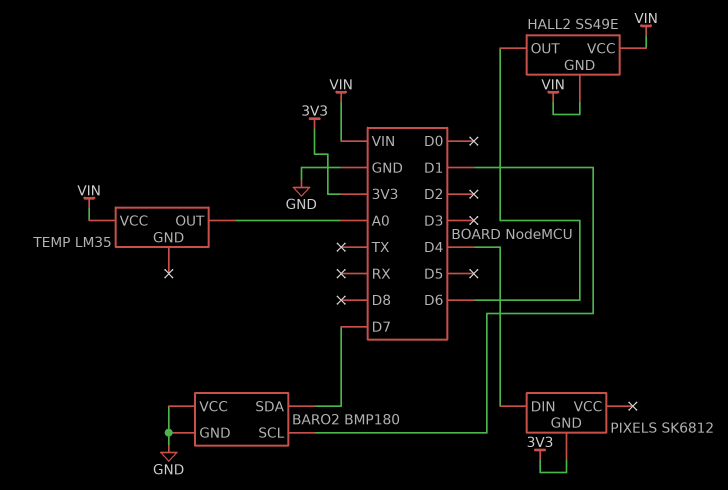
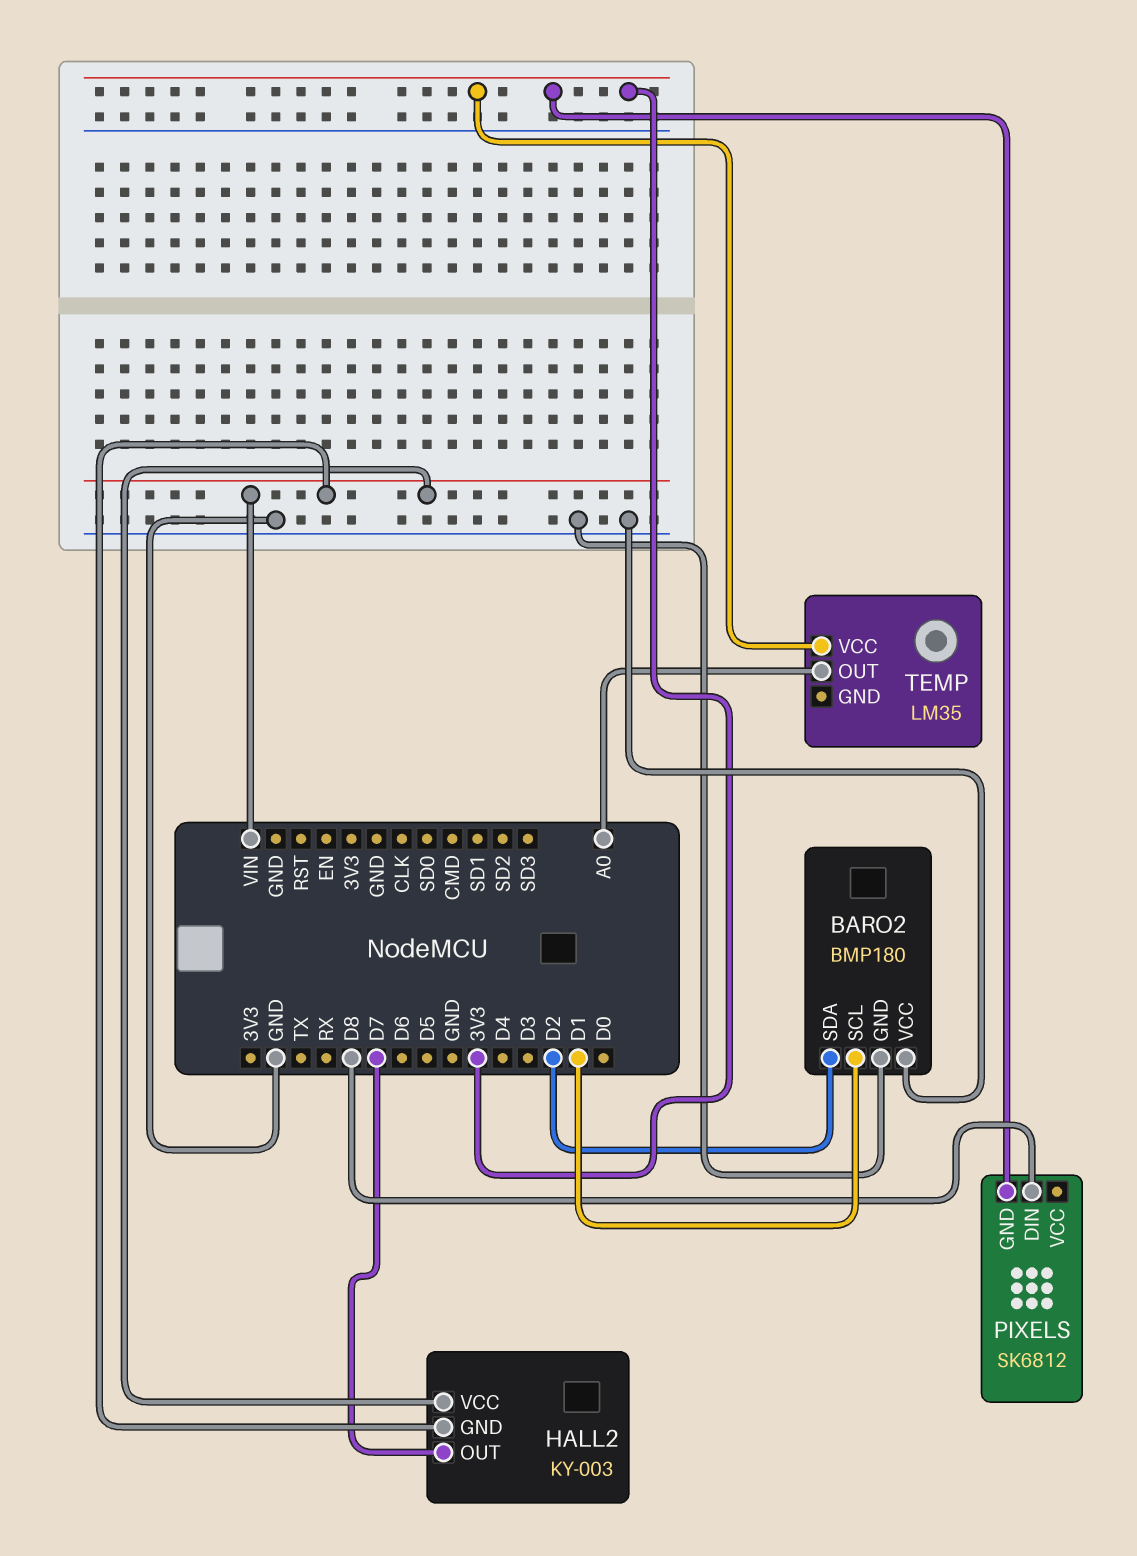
BARO2 pin SDA: D7 -> D2
HALL2: SS49E -> KY-003
HALL2 pin OUT: D6 -> D7
PIXELS pin DIN: D4 -> D8
TEMP pin VCC: VIN -> 3V3

